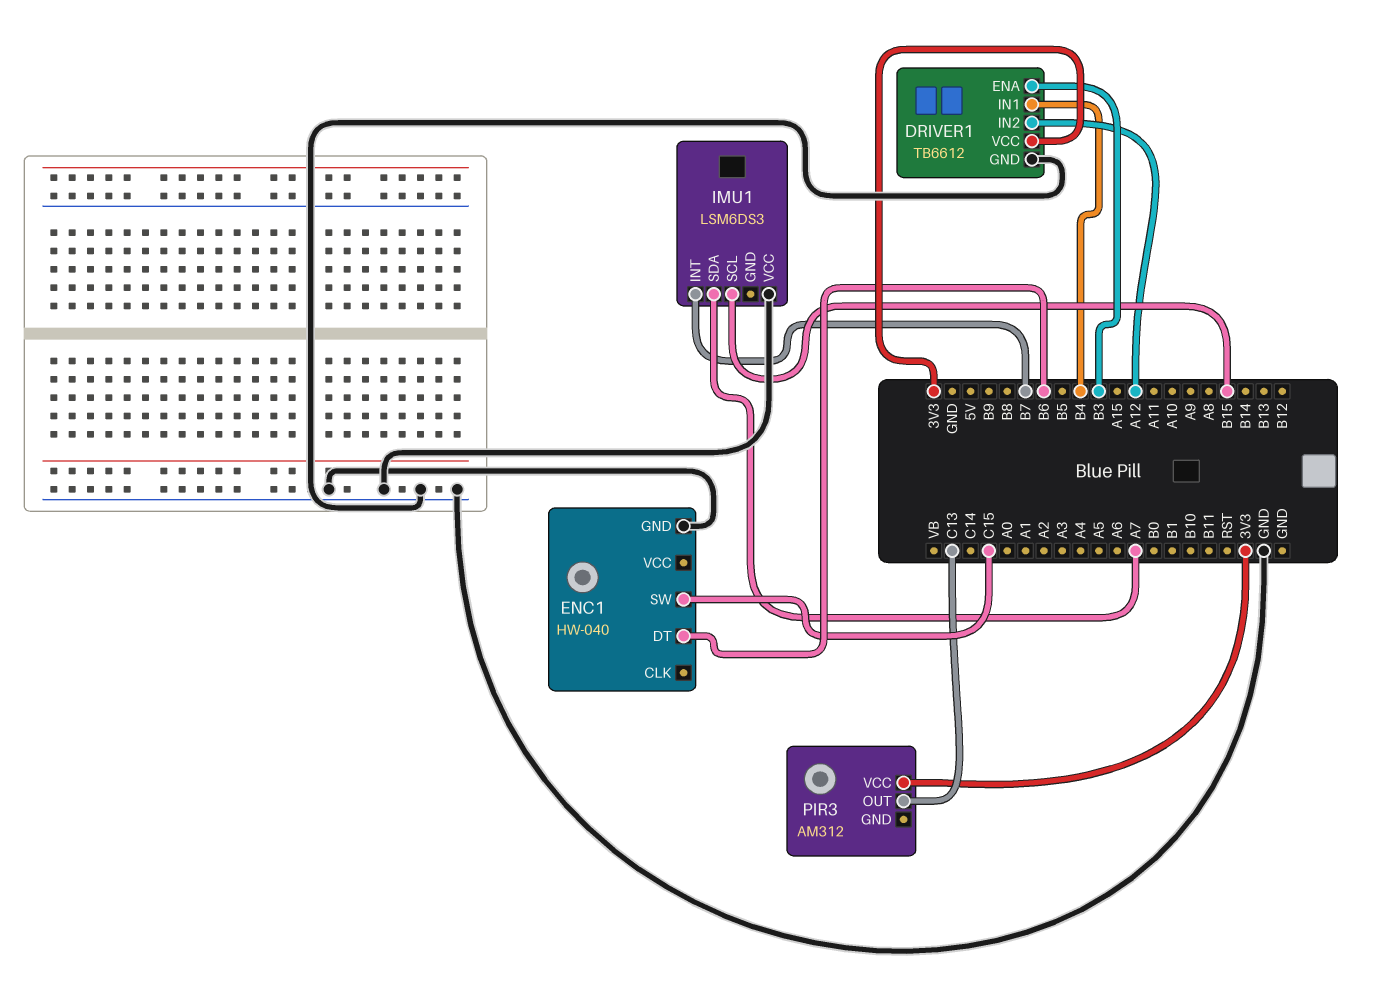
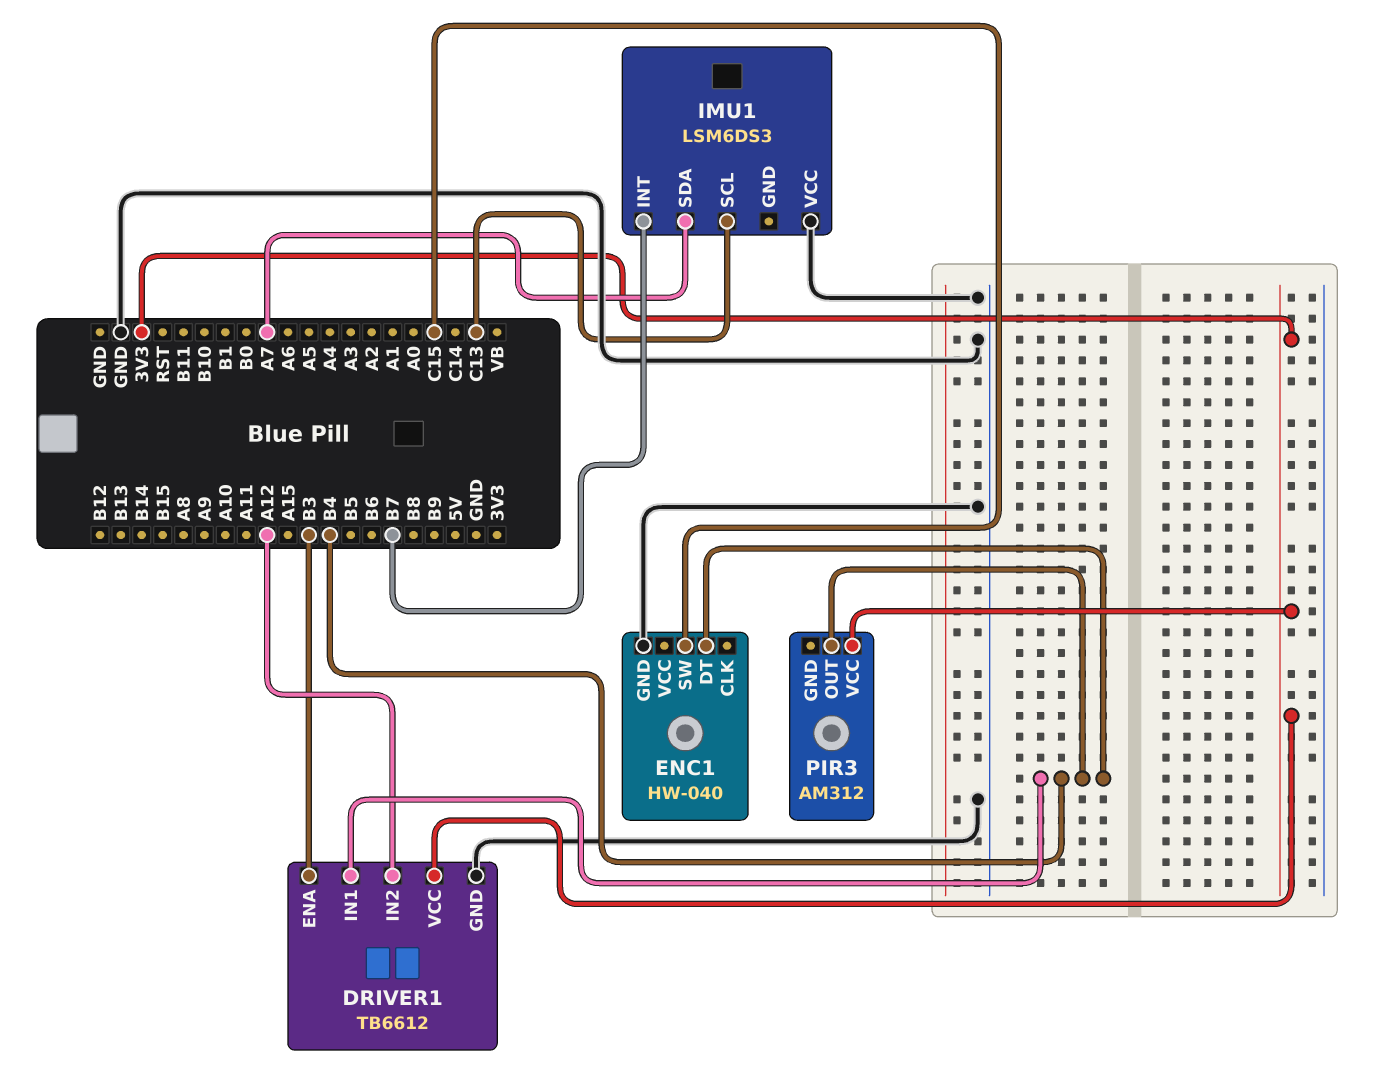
ENC1 pin DT: B6 -> B4
IMU1 pin SCL: B15 -> C13
PIR3 pin OUT: C13 -> B4

